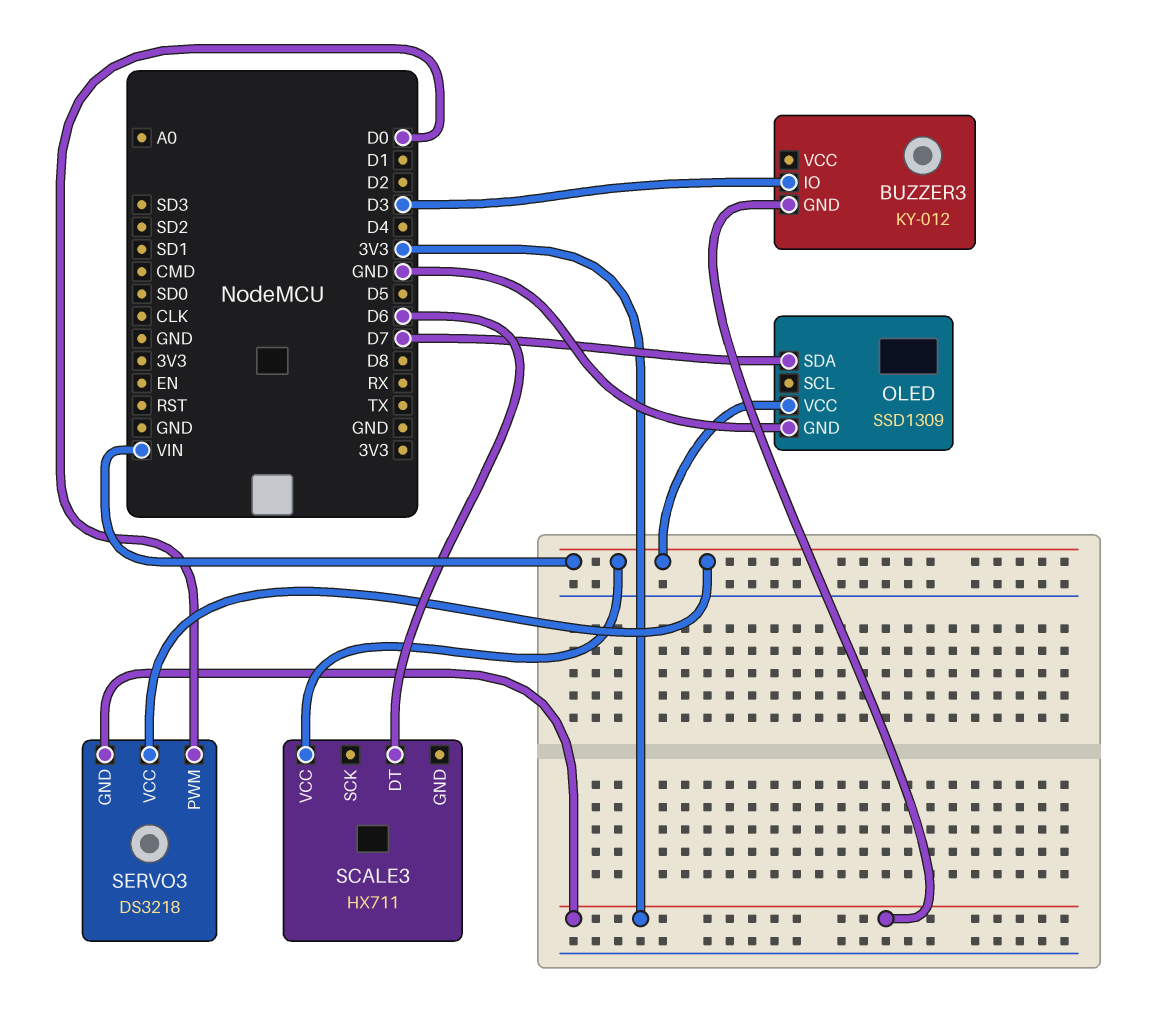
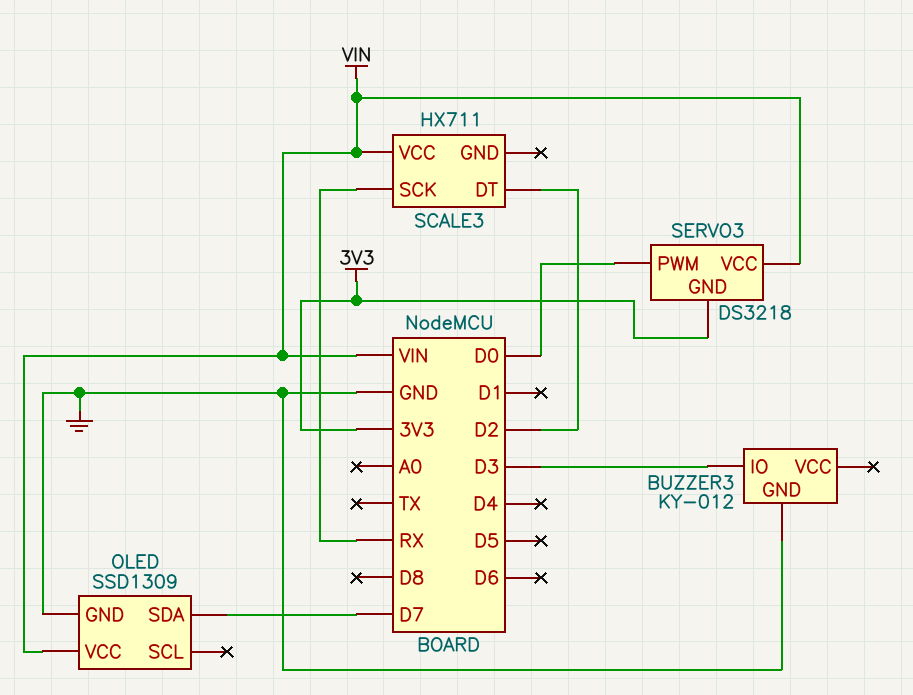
BUZZER3 pin GND: 3V3 -> GND
SCALE3 pin DT: D6 -> D2
SCALE3 pin SCK: none -> RX

